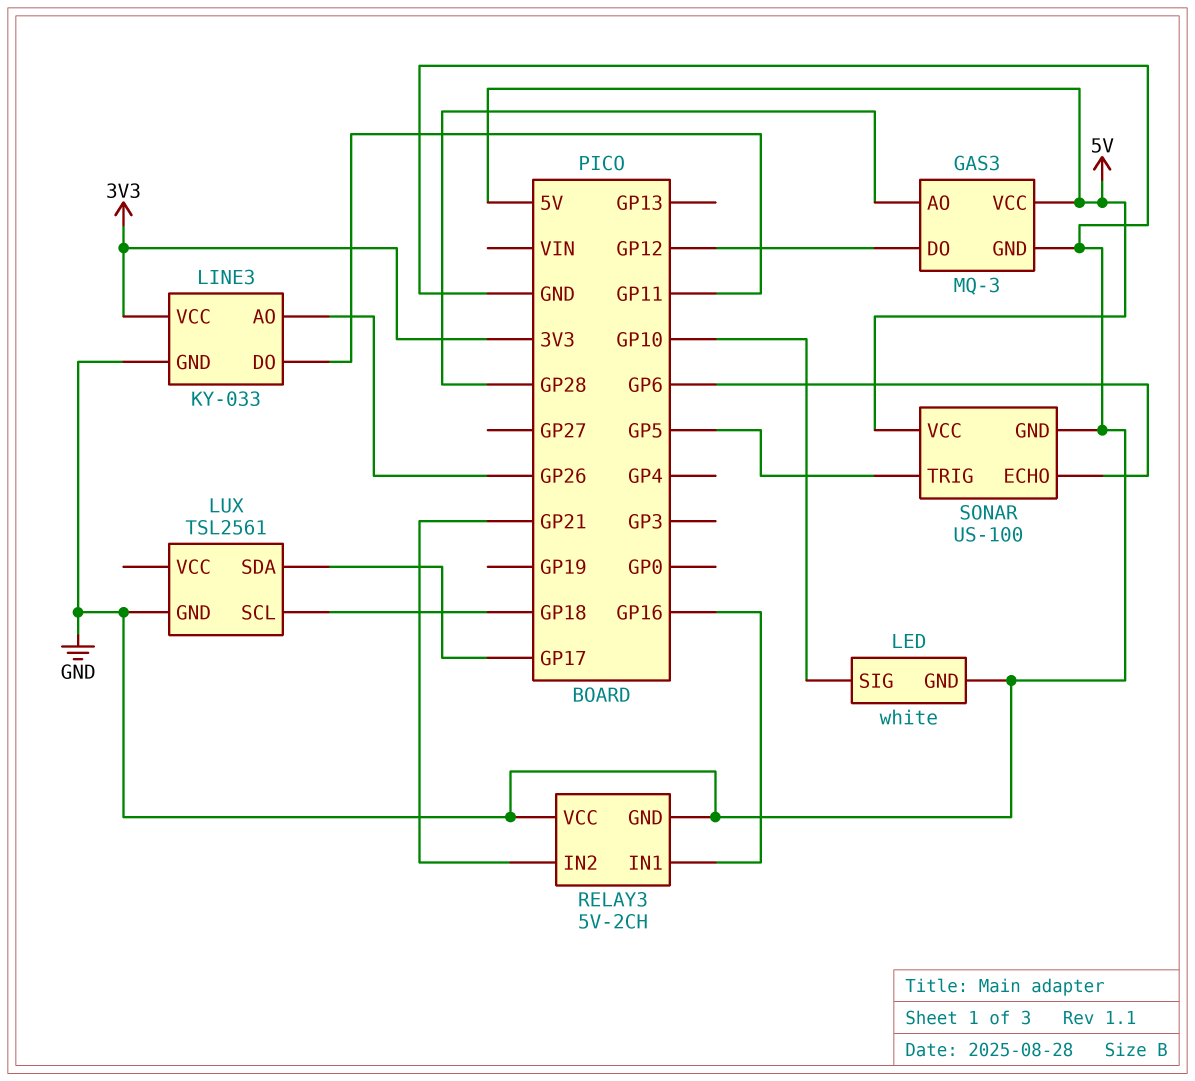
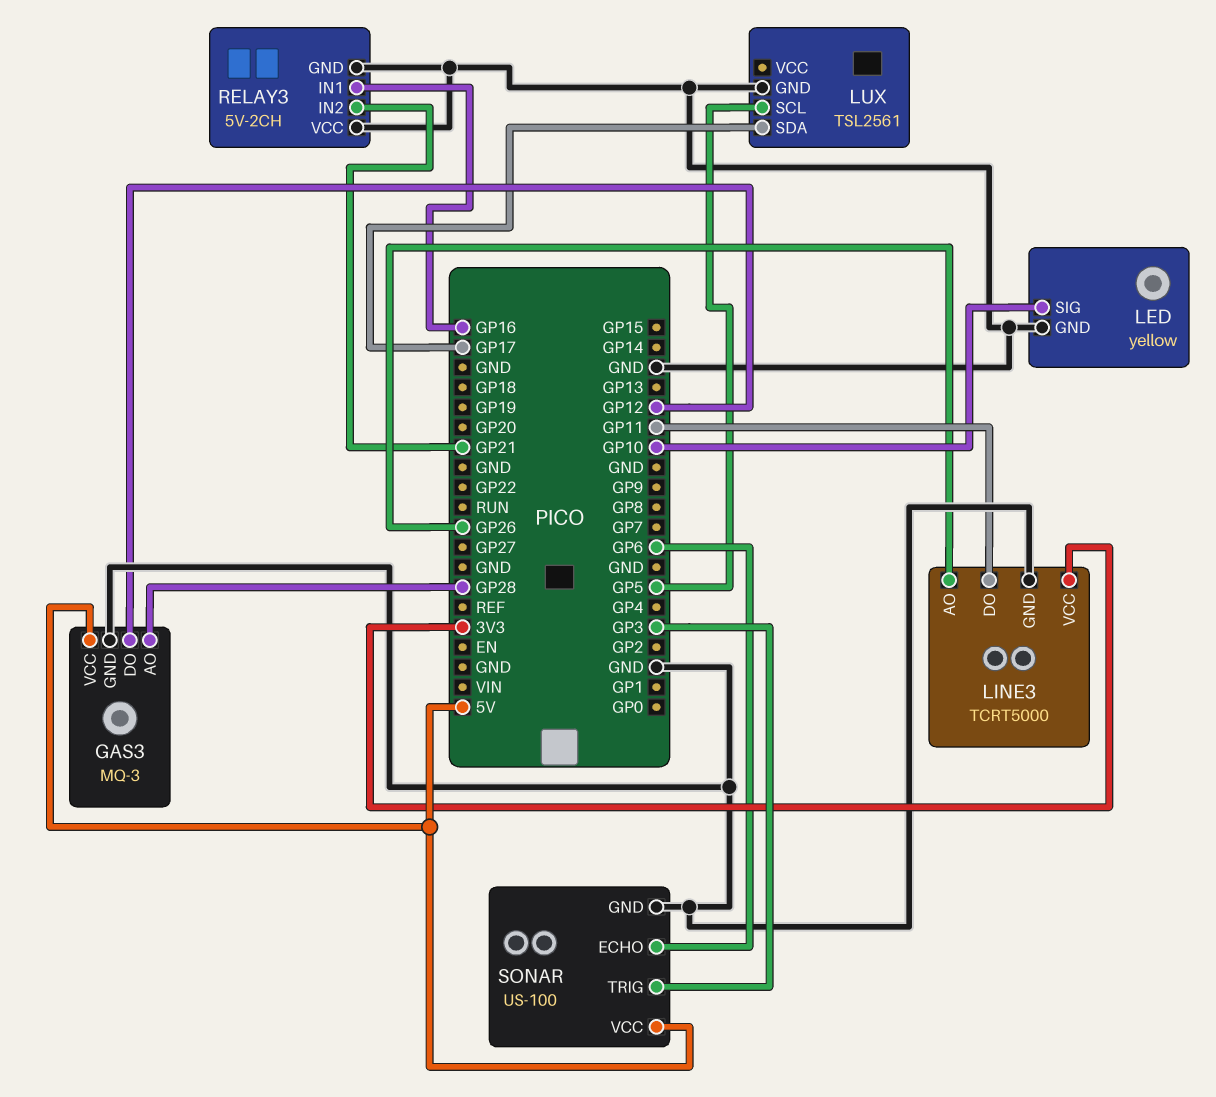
LED: white -> yellow
LINE3: KY-033 -> TCRT5000
LUX pin SCL: GP18 -> GP5
SONAR pin TRIG: GP5 -> GP3

